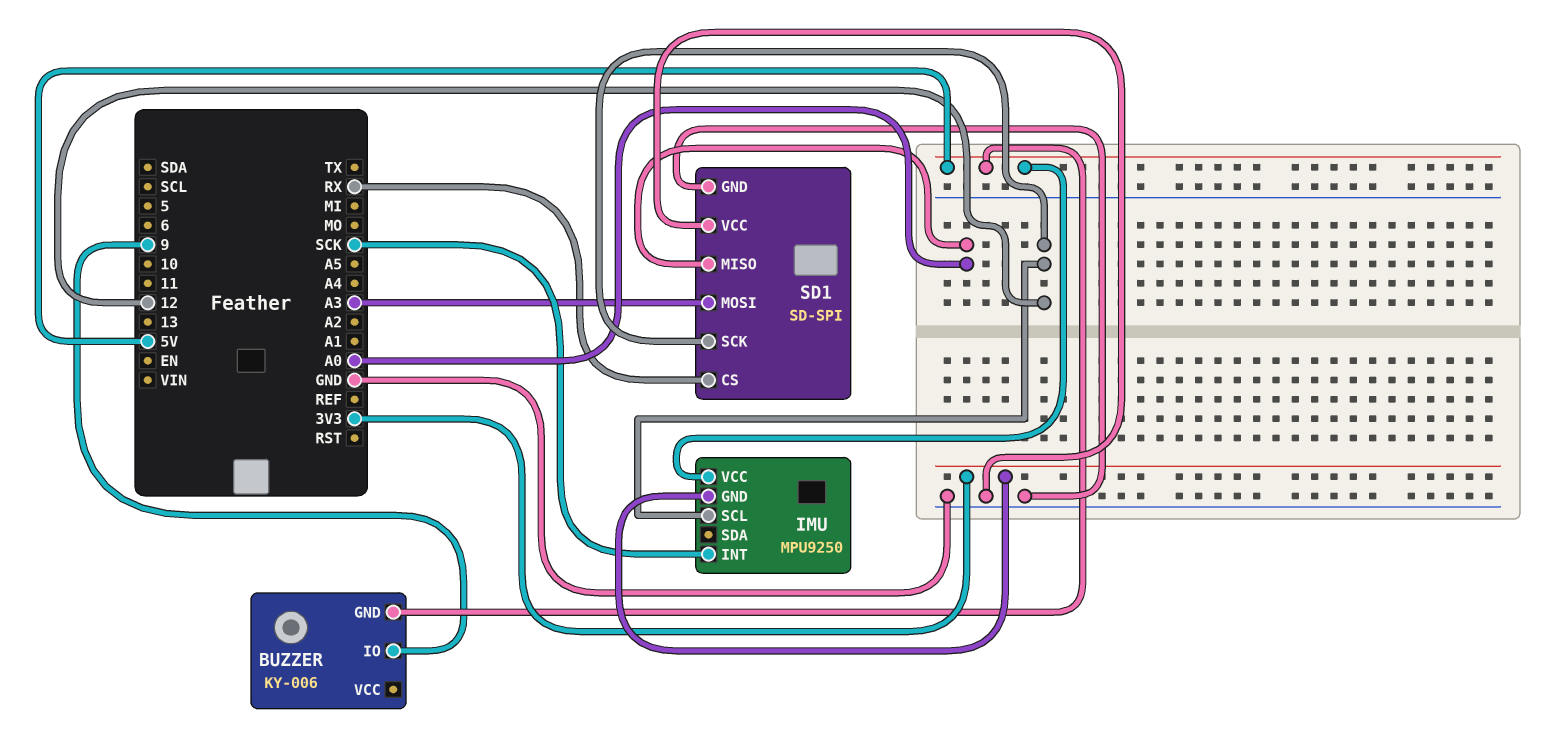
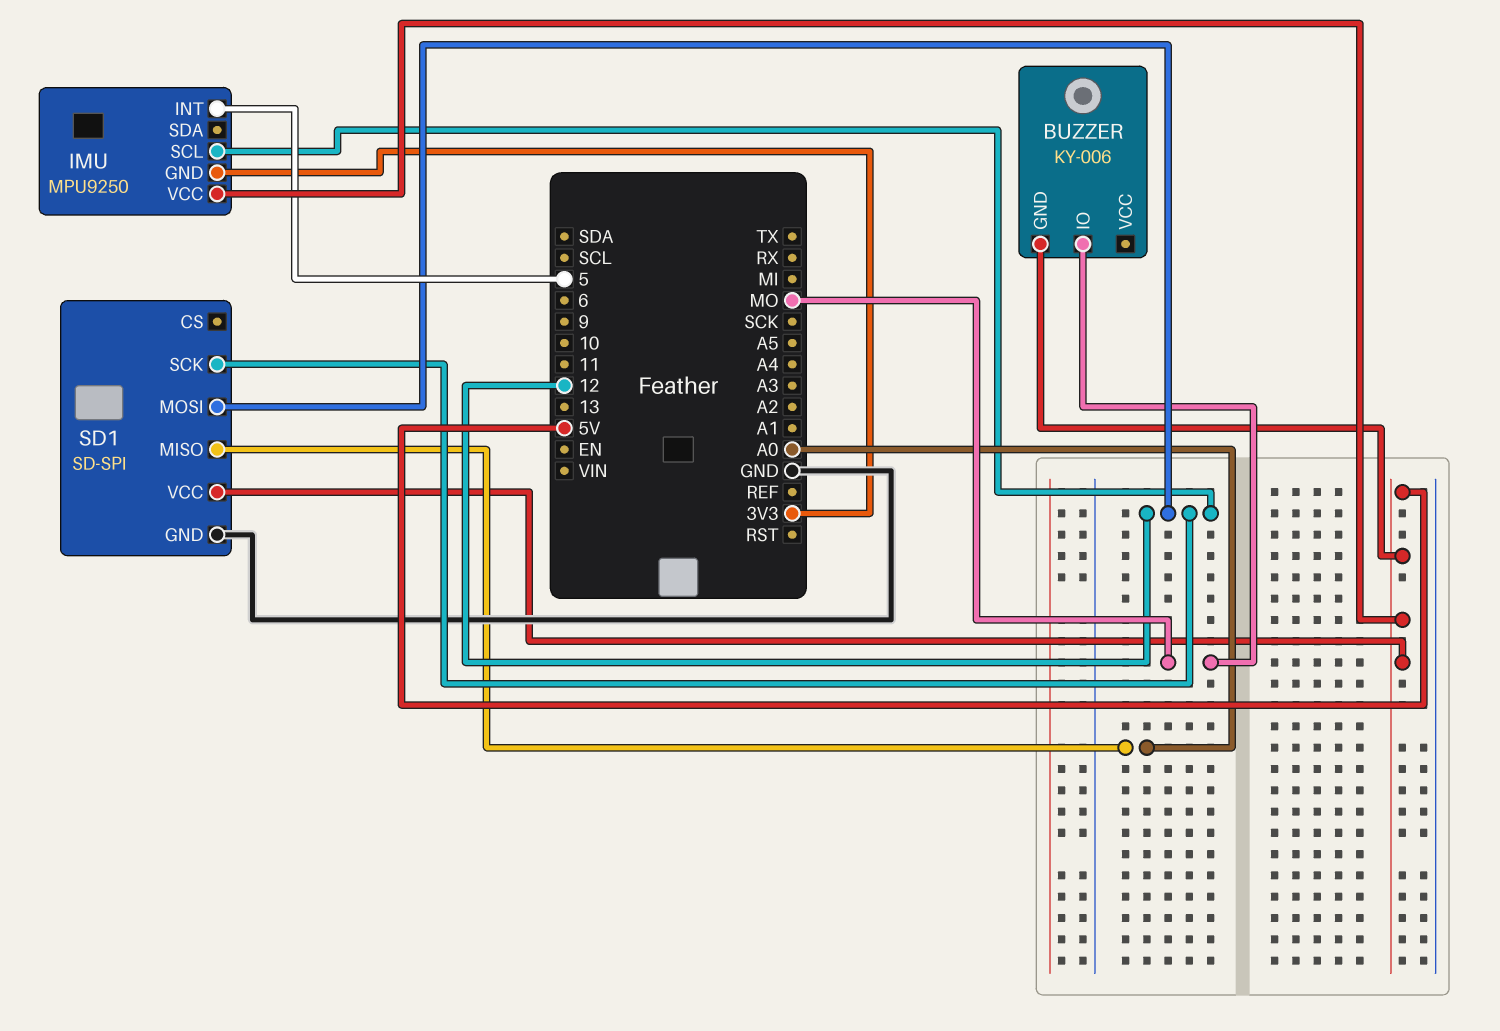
BUZZER pin IO: 9 -> MO
IMU pin INT: SCK -> 5
SD1 pin CS: RX -> none
SD1 pin MOSI: A3 -> 12
SD1 pin VCC: GND -> 5V

